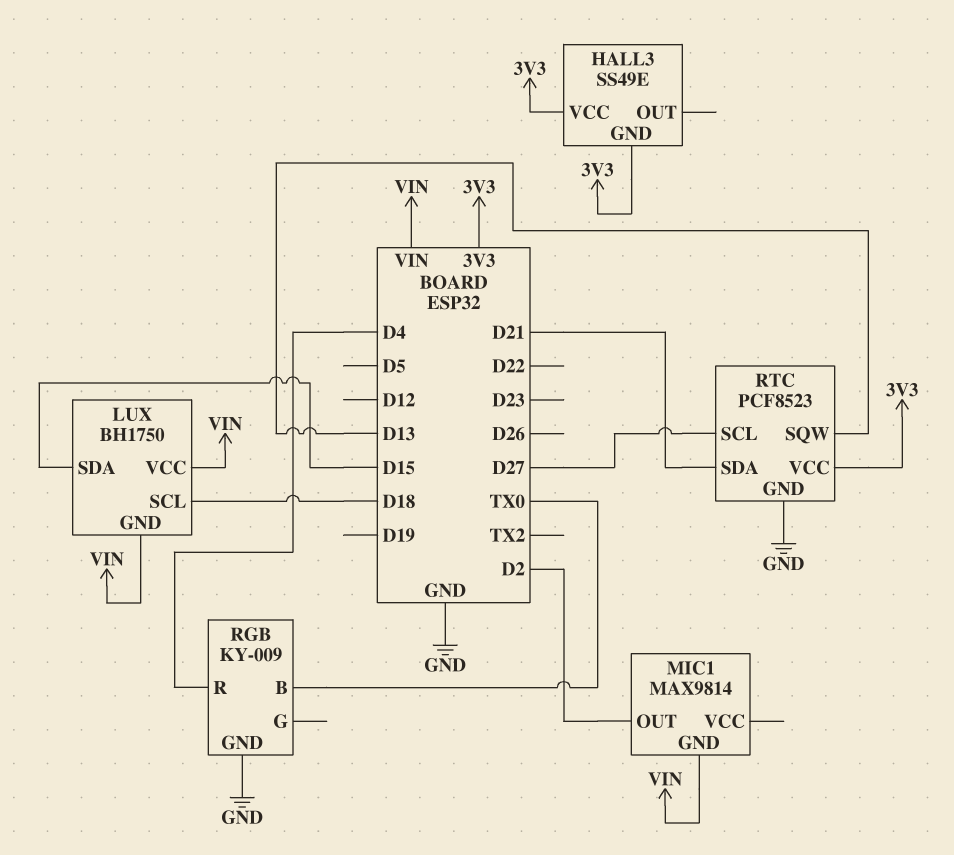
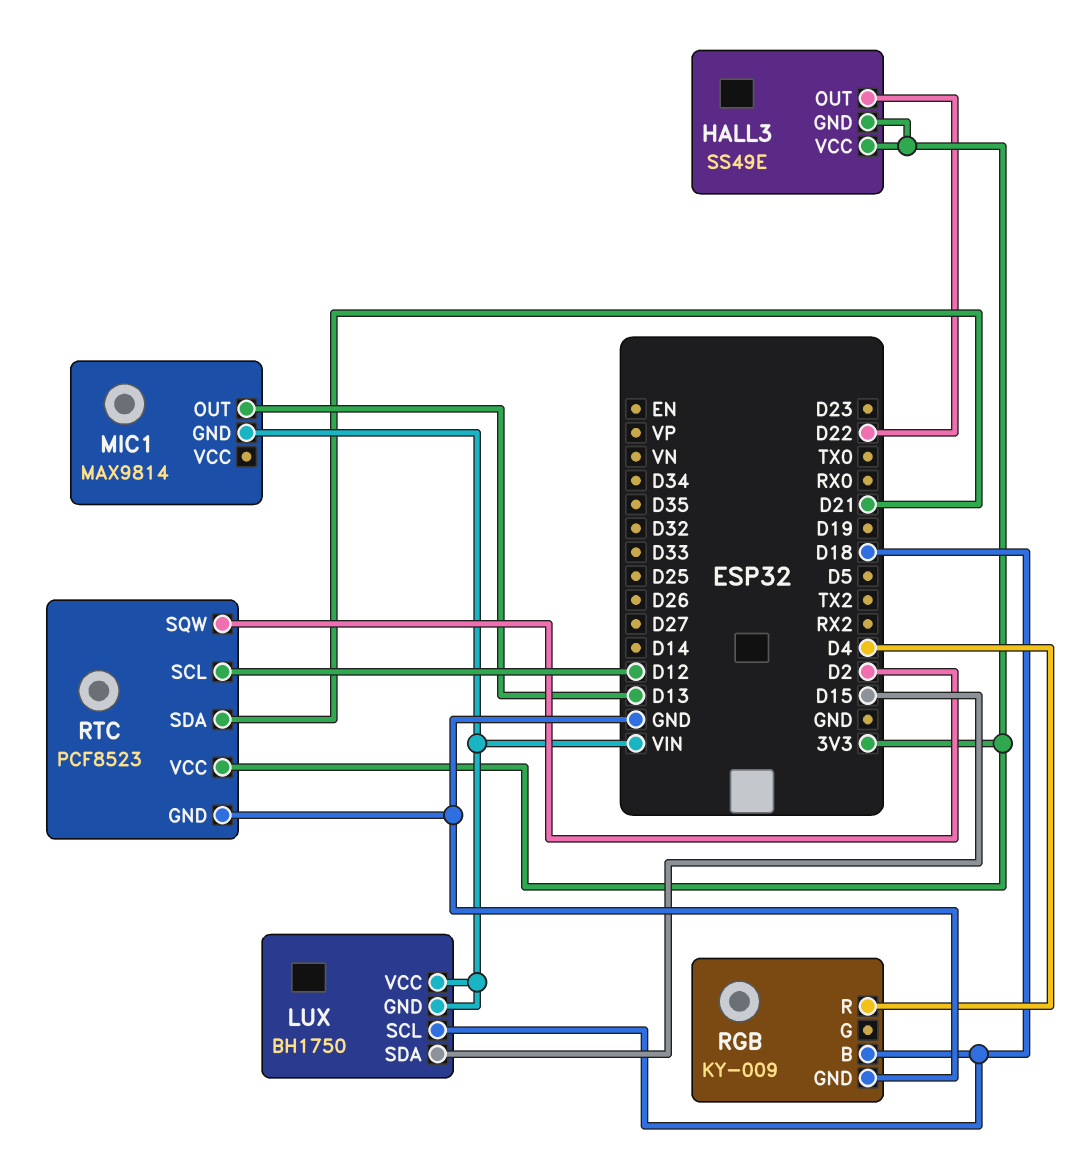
HALL3 pin OUT: none -> D22
MIC1 pin OUT: D2 -> D13
RGB pin B: TX0 -> D18
RTC pin SCL: D27 -> D12
RTC pin SQW: D13 -> D2

